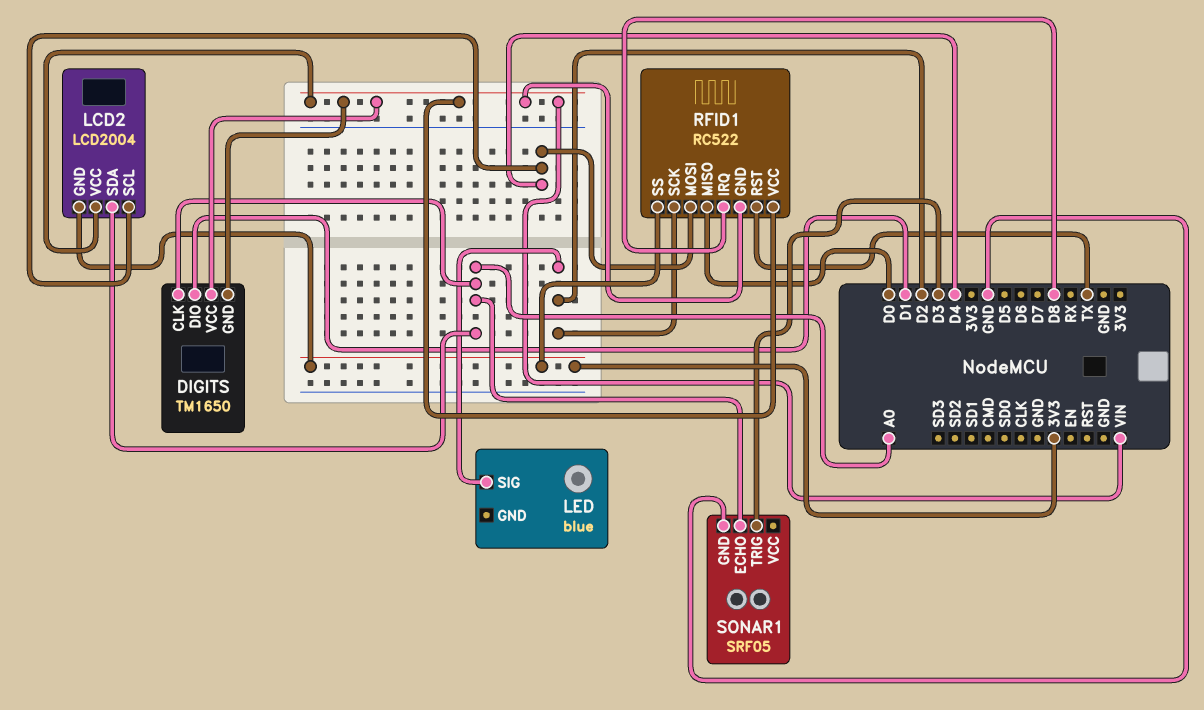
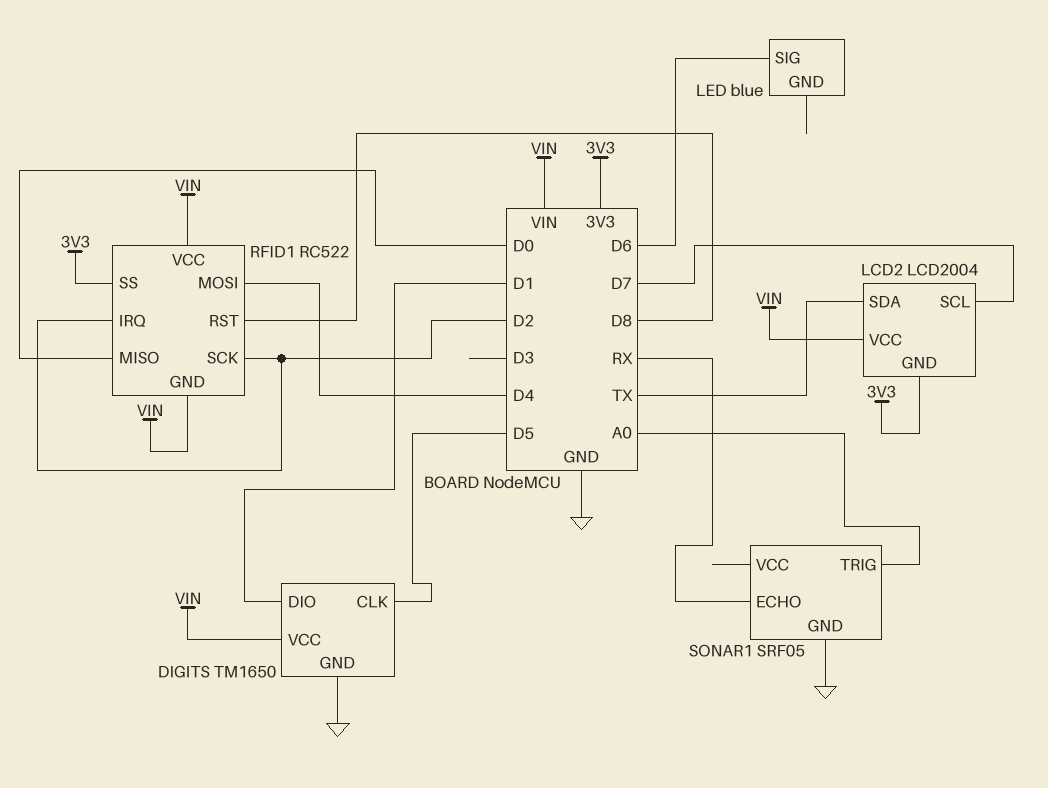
DIGITS pin CLK: A0 -> D5
DIGITS pin GND: VIN -> GND
LCD2 pin SCL: D4 -> D7
LCD2 pin SDA: A0 -> TX
LED pin SIG: D2 -> D6
RFID1 pin IRQ: D8 -> D2
RFID1 pin RST: TX -> D8
SONAR1 pin ECHO: A0 -> RX
SONAR1 pin TRIG: D3 -> A0

